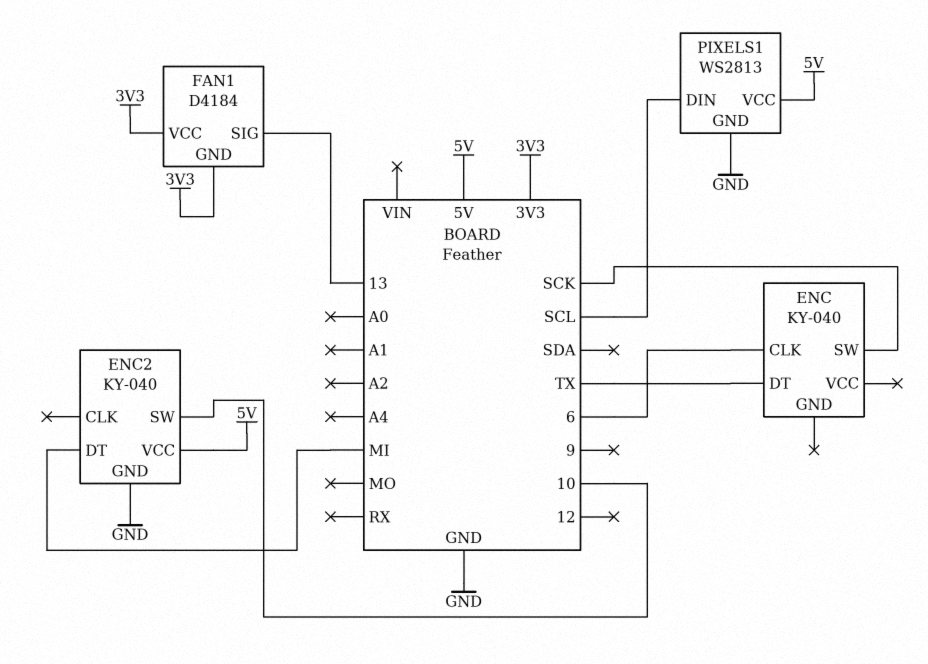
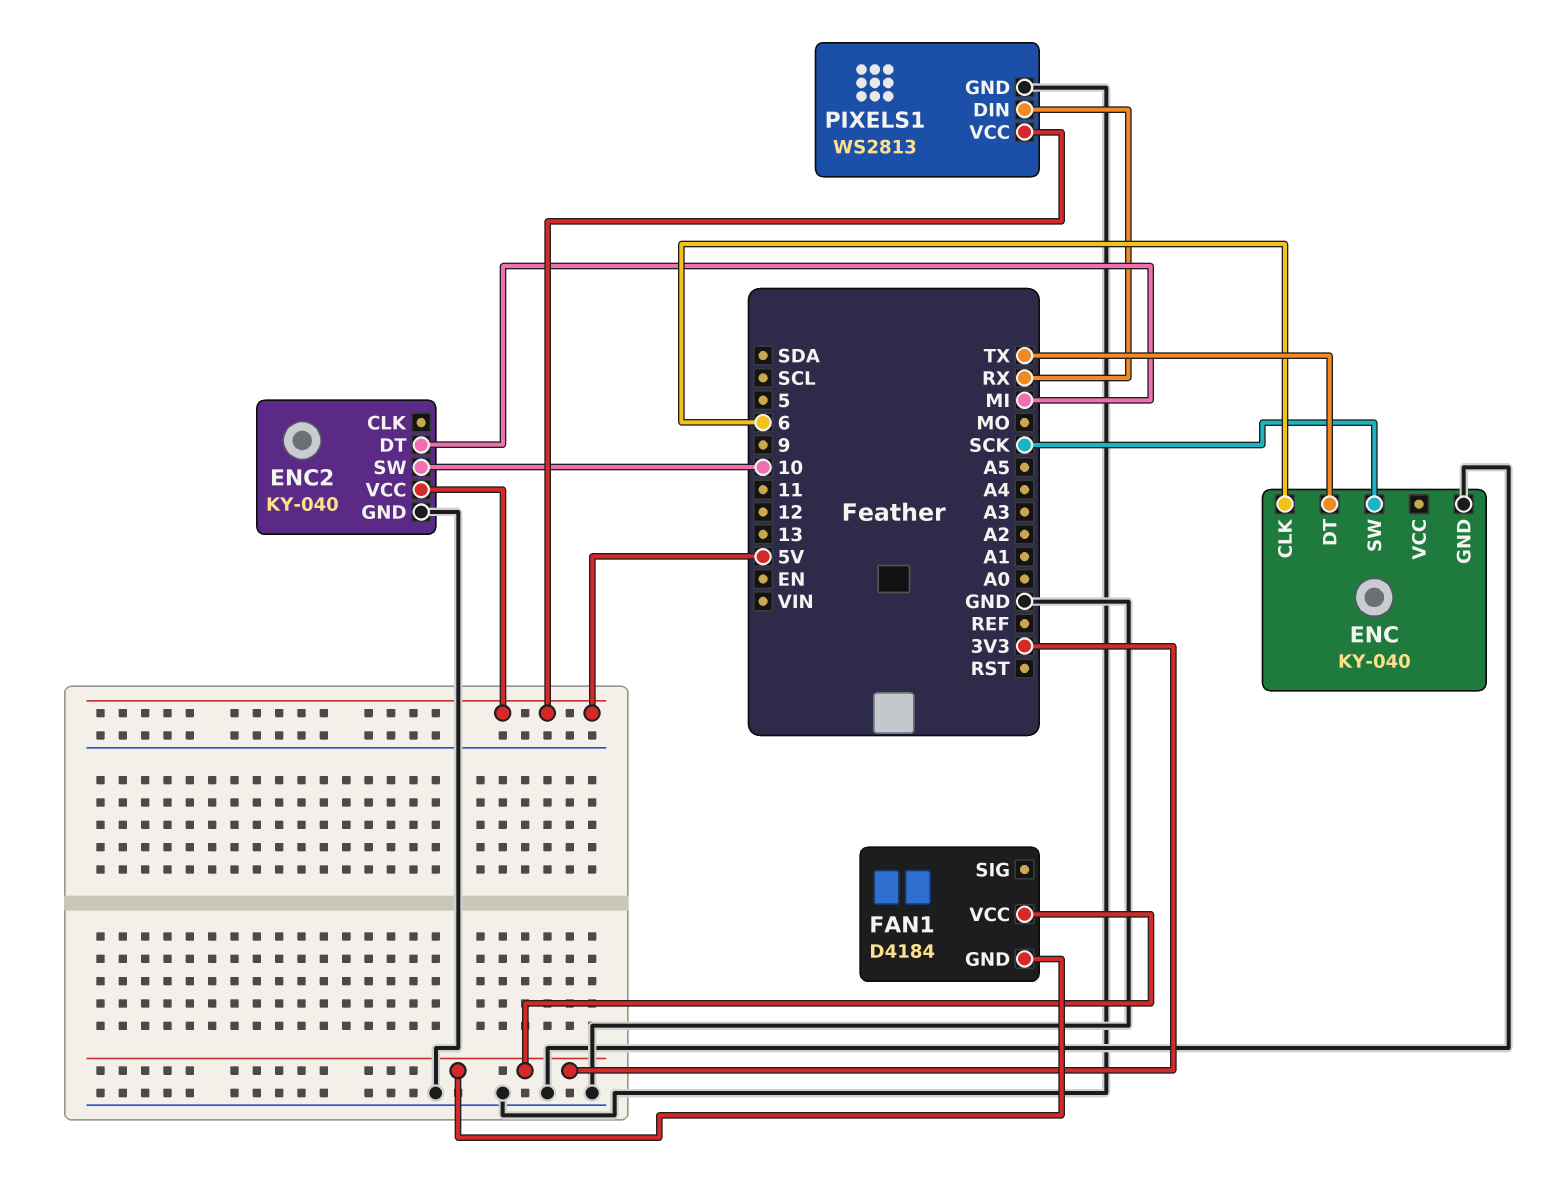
ENC pin GND: none -> GND
FAN1 pin SIG: 13 -> none
PIXELS1 pin DIN: SCL -> RX

